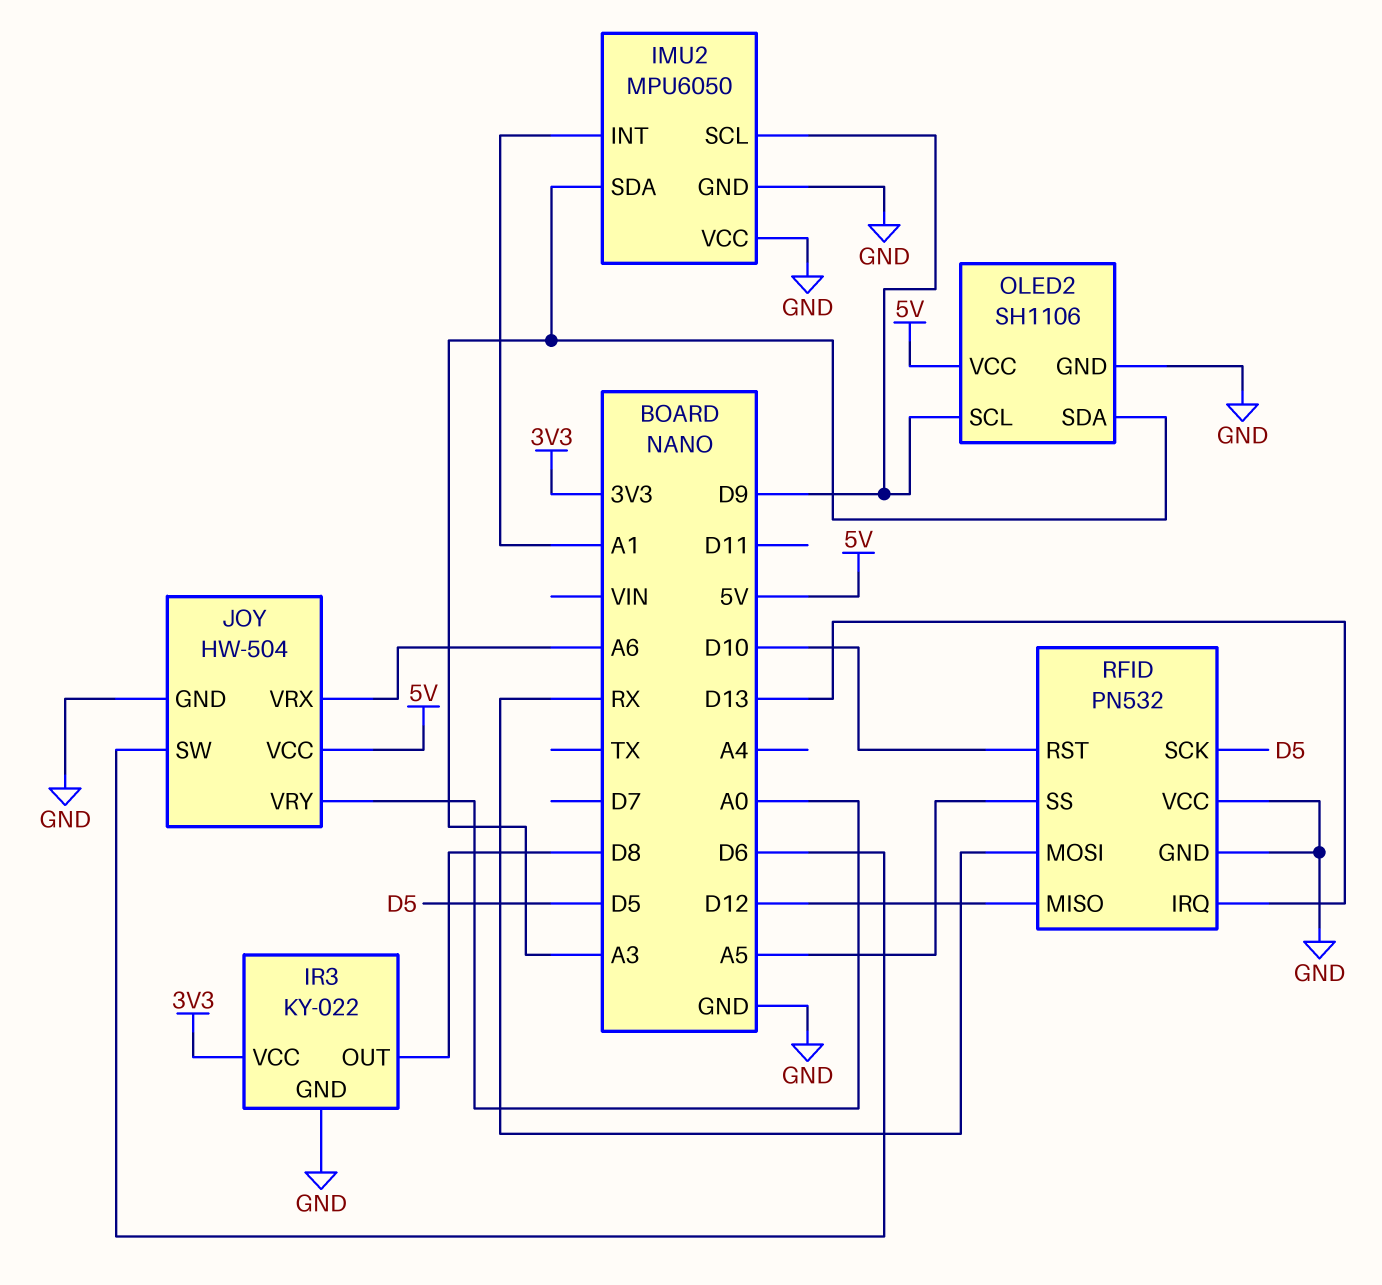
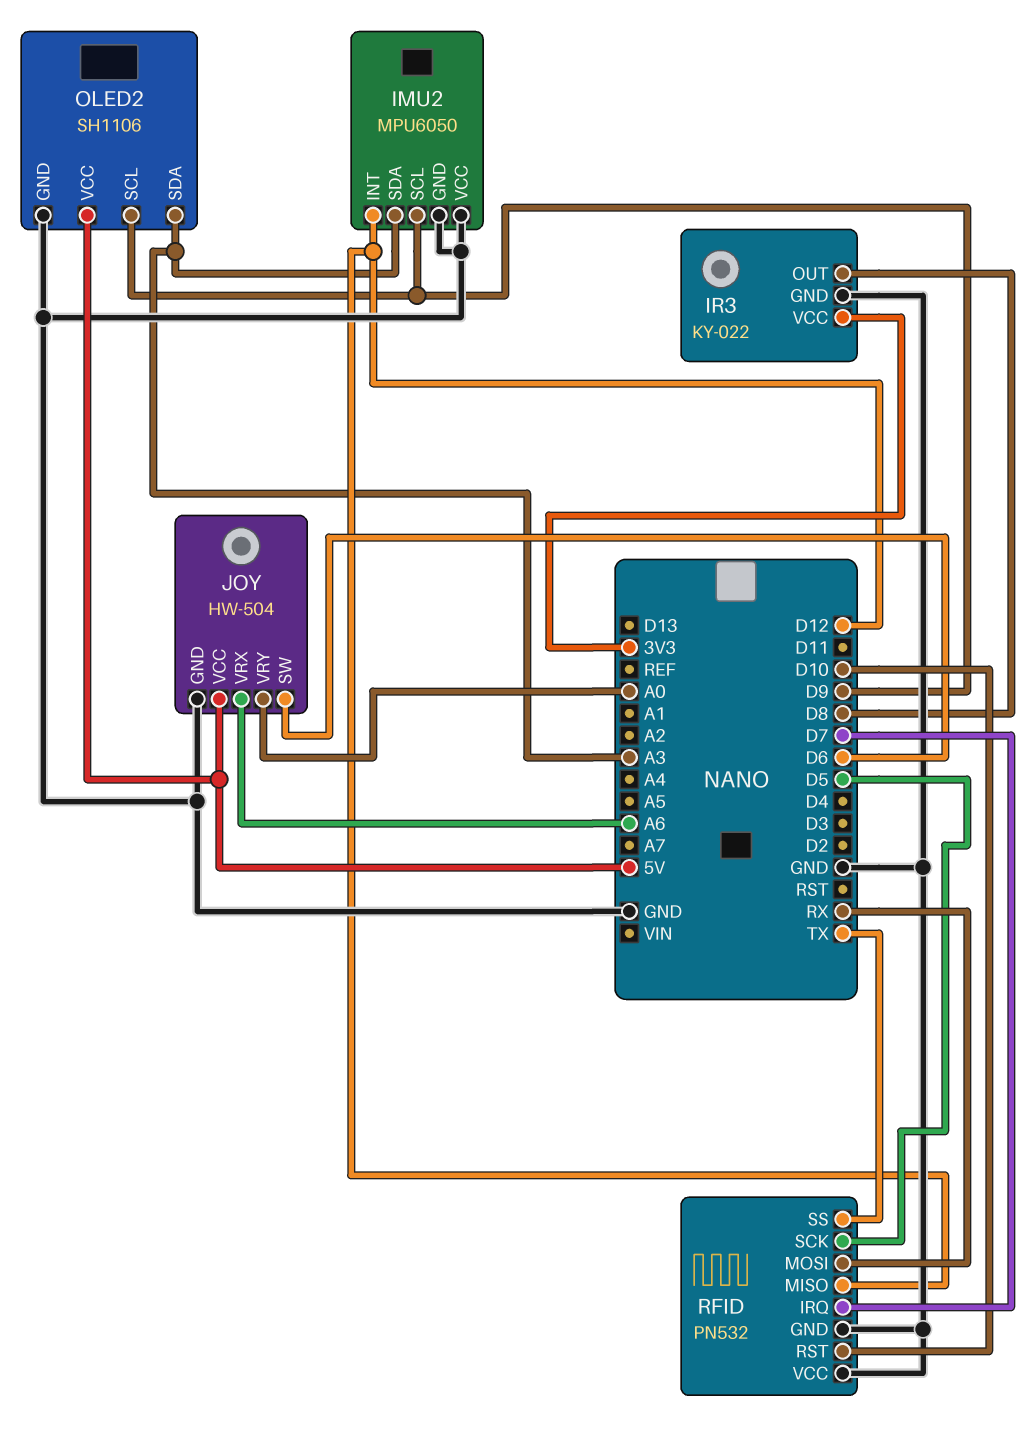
IMU2 pin INT: A1 -> D12
RFID pin IRQ: D13 -> D7
RFID pin SS: A5 -> TX

